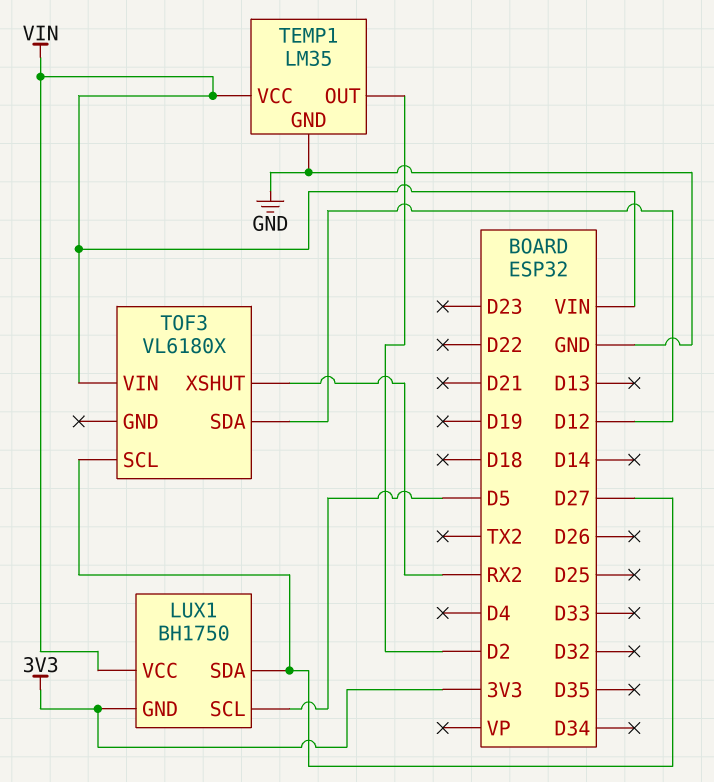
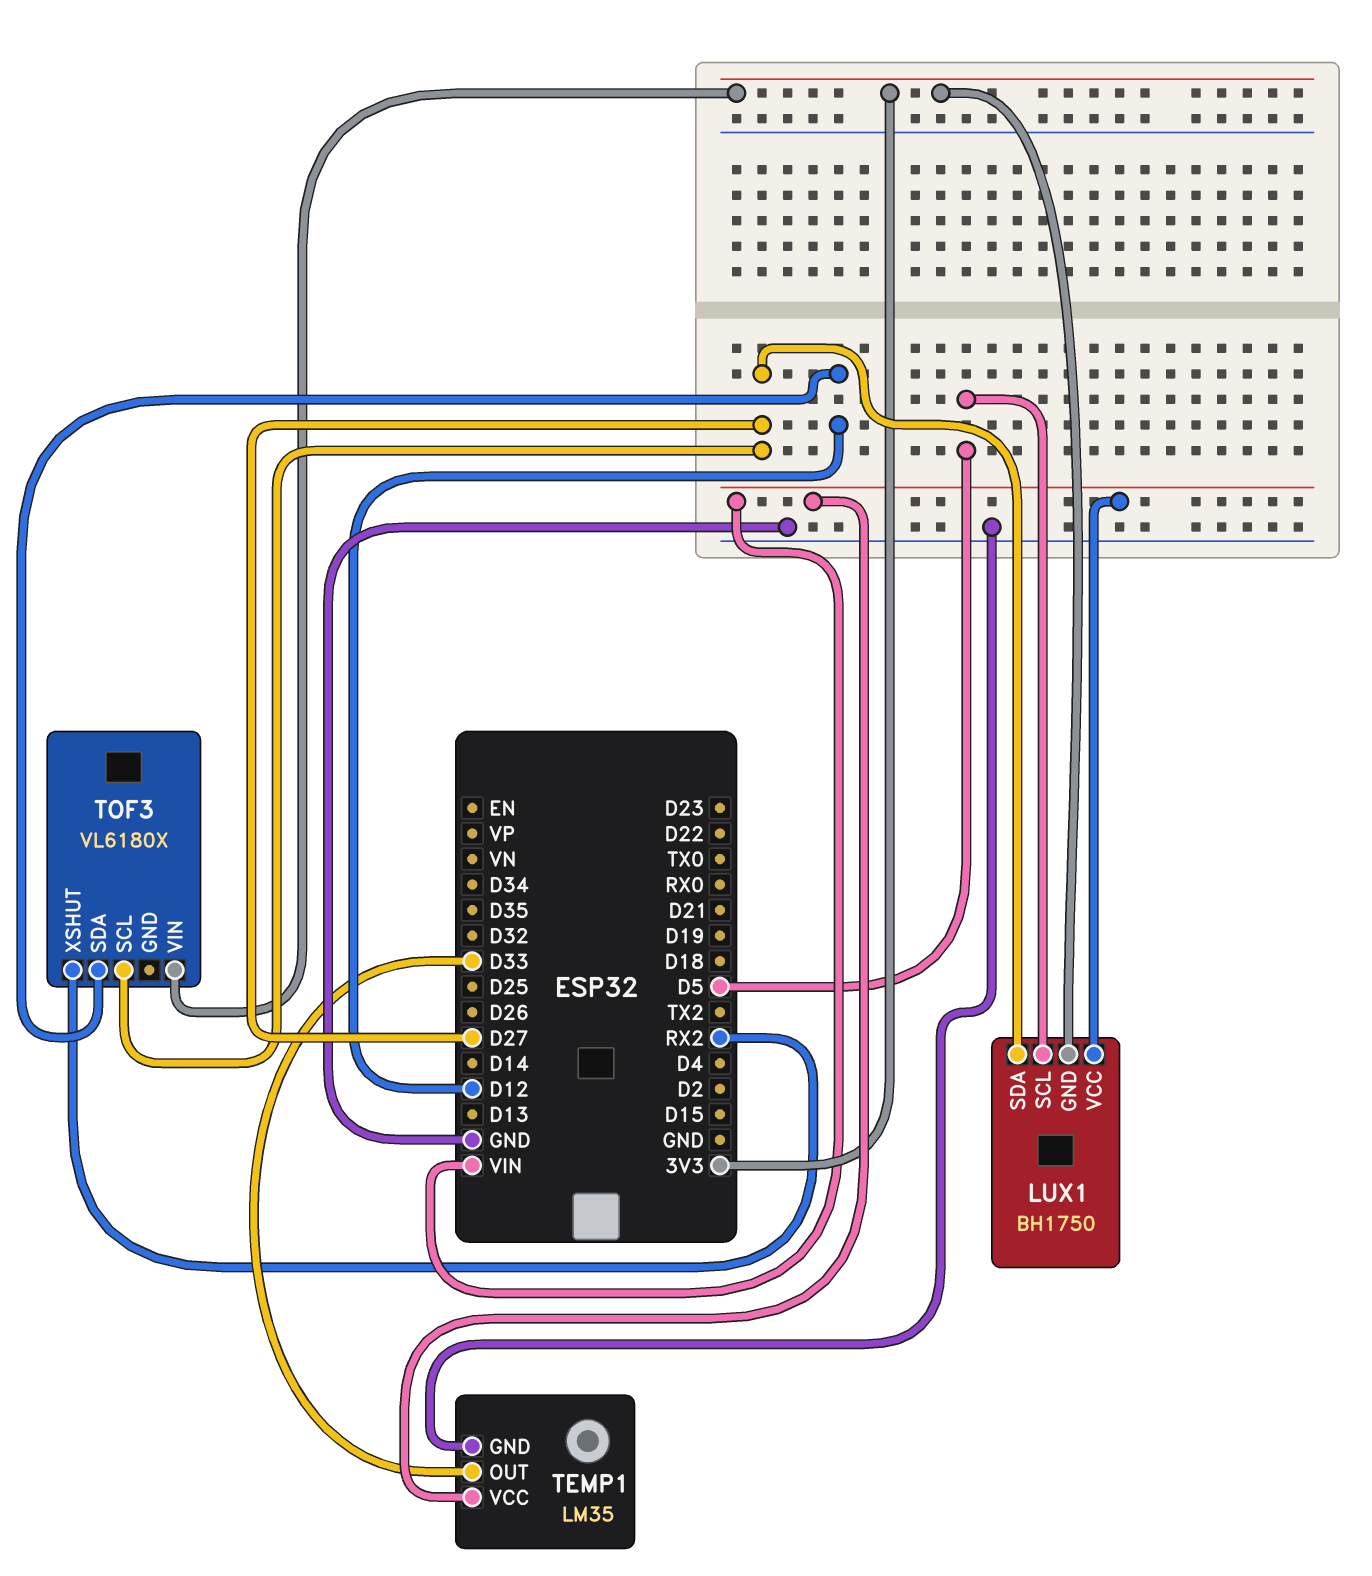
TEMP1 pin OUT: D2 -> D33
TOF3 pin VIN: VIN -> 3V3

